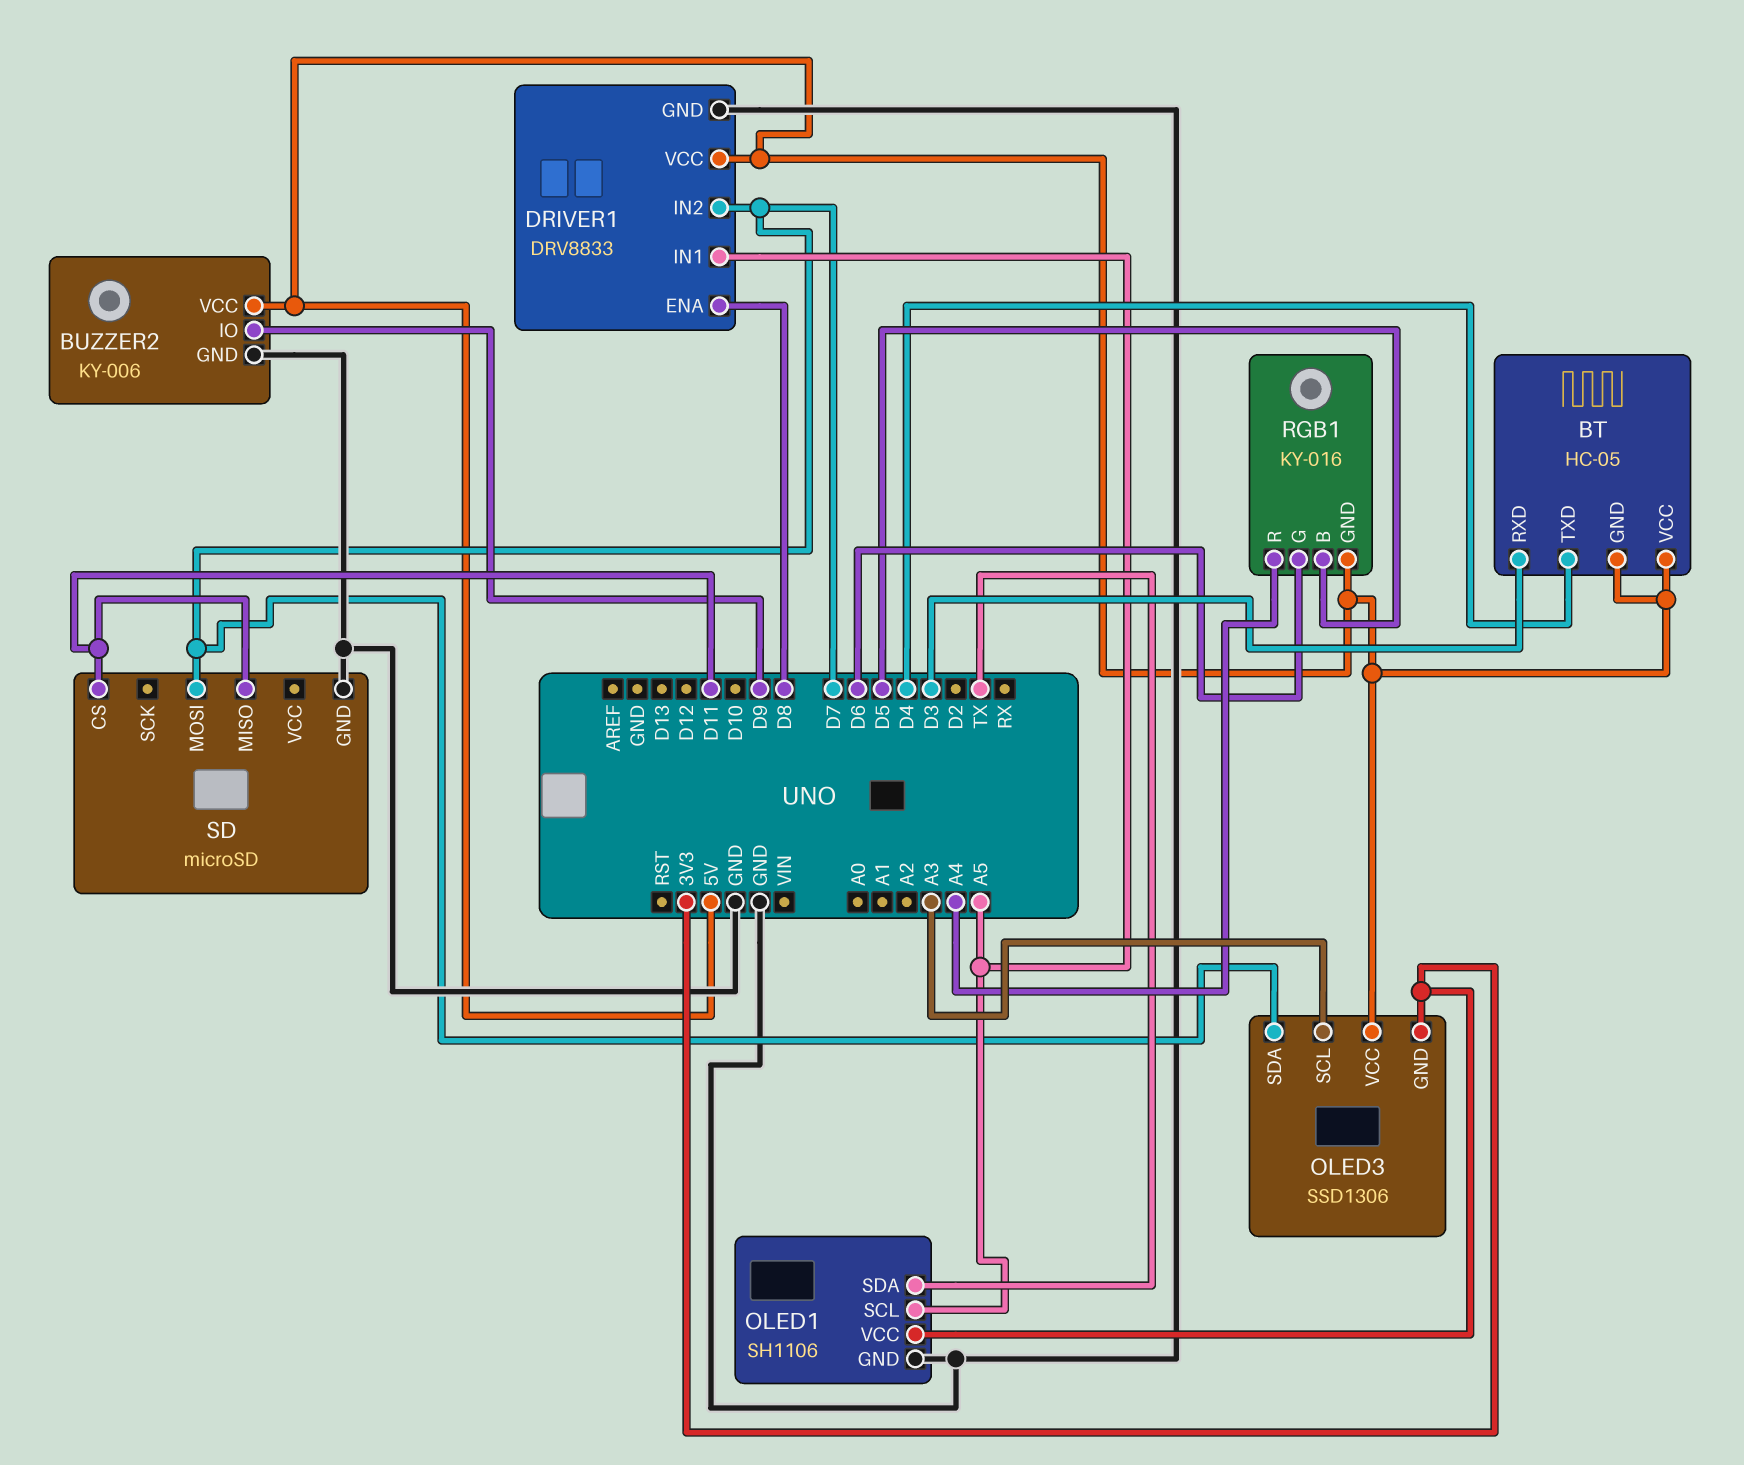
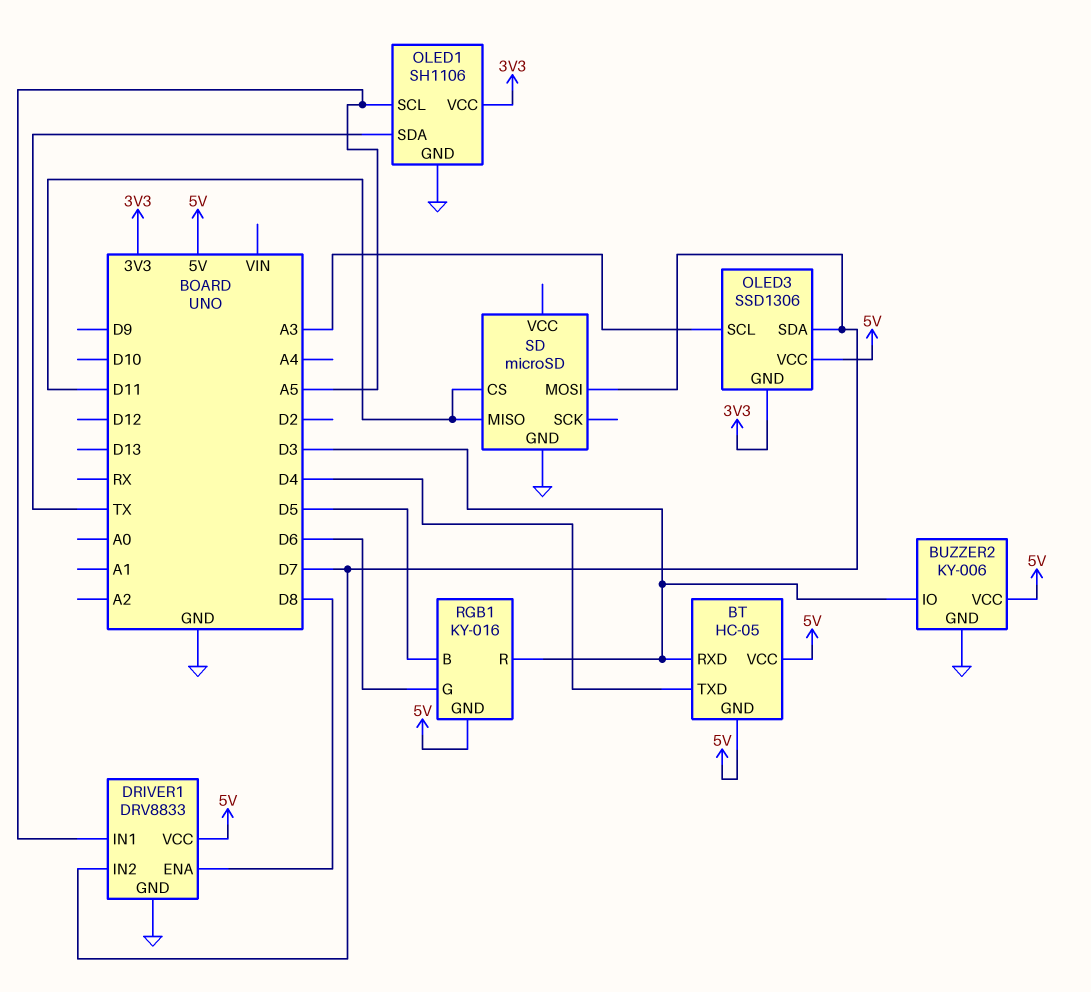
BUZZER2 pin IO: D9 -> D3
RGB1 pin R: A4 -> D3

